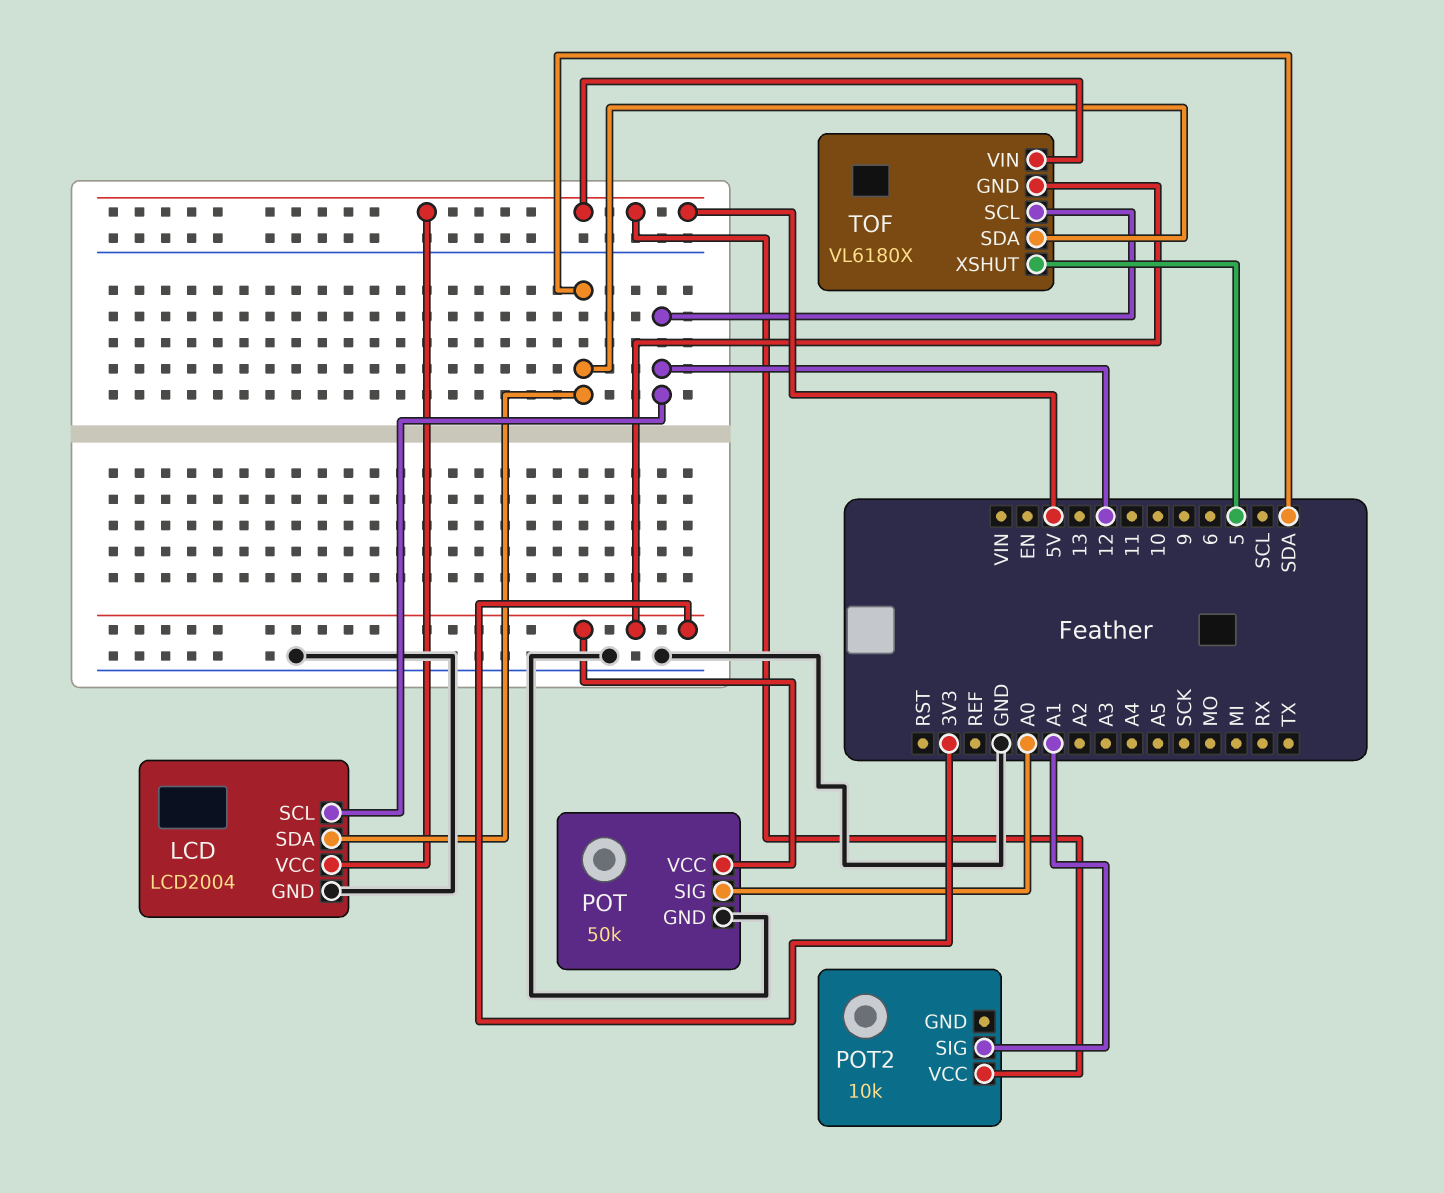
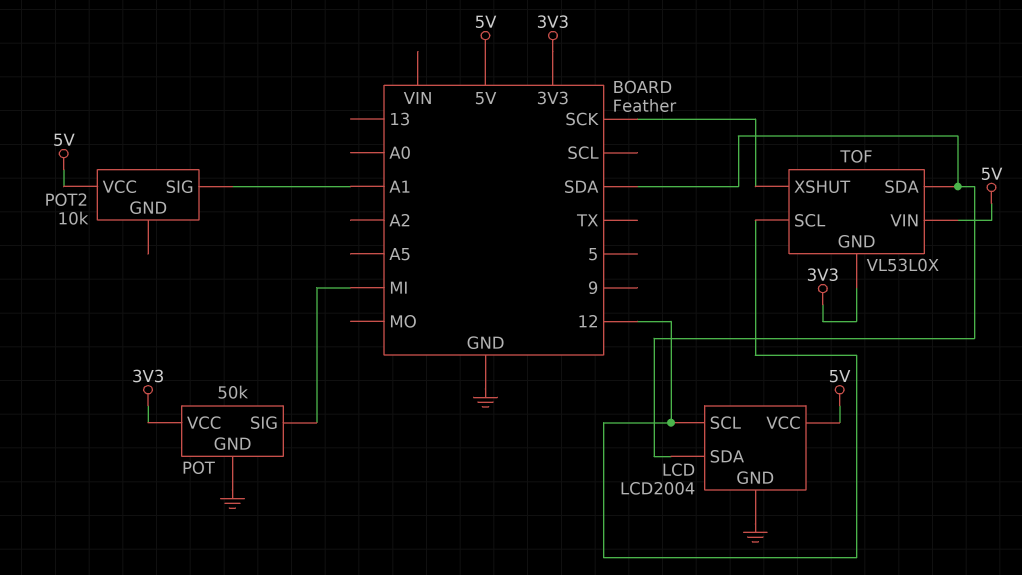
POT pin SIG: A0 -> MI
TOF: VL6180X -> VL53L0X
TOF pin XSHUT: 5 -> SCK

